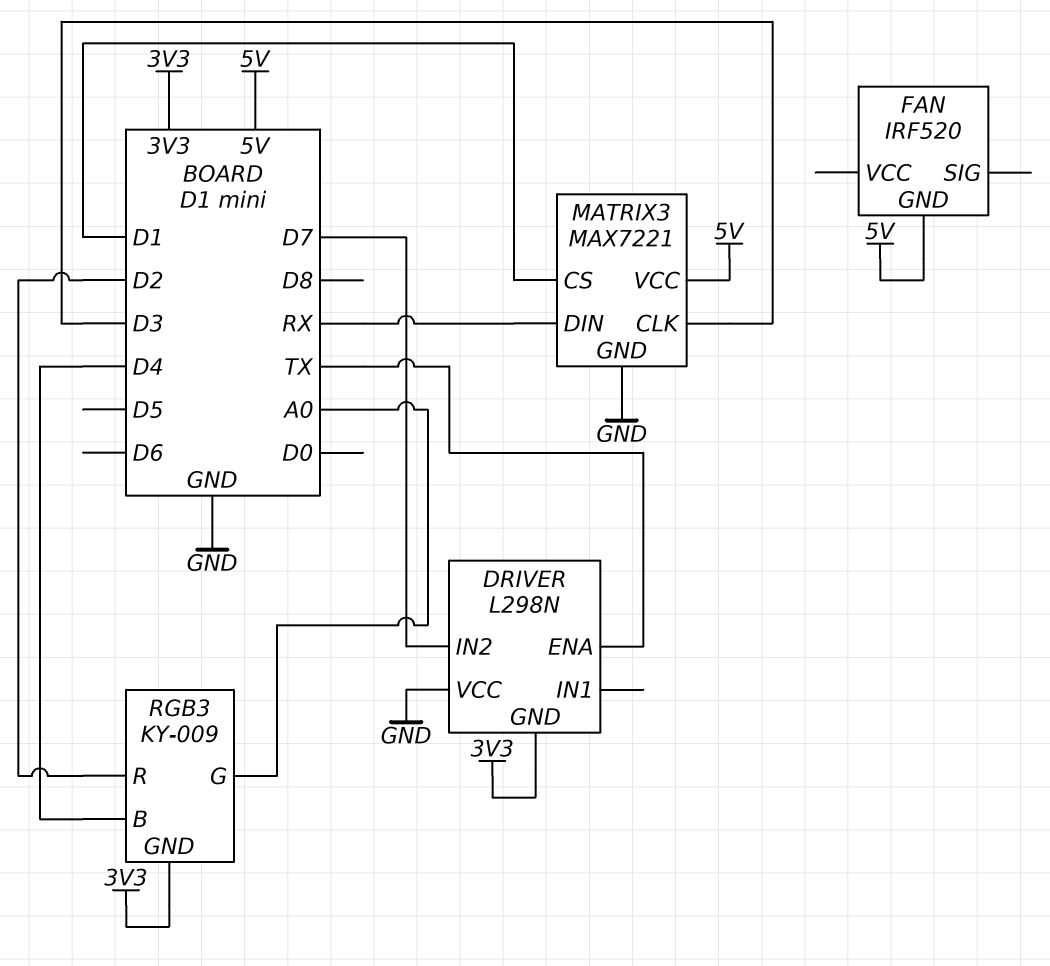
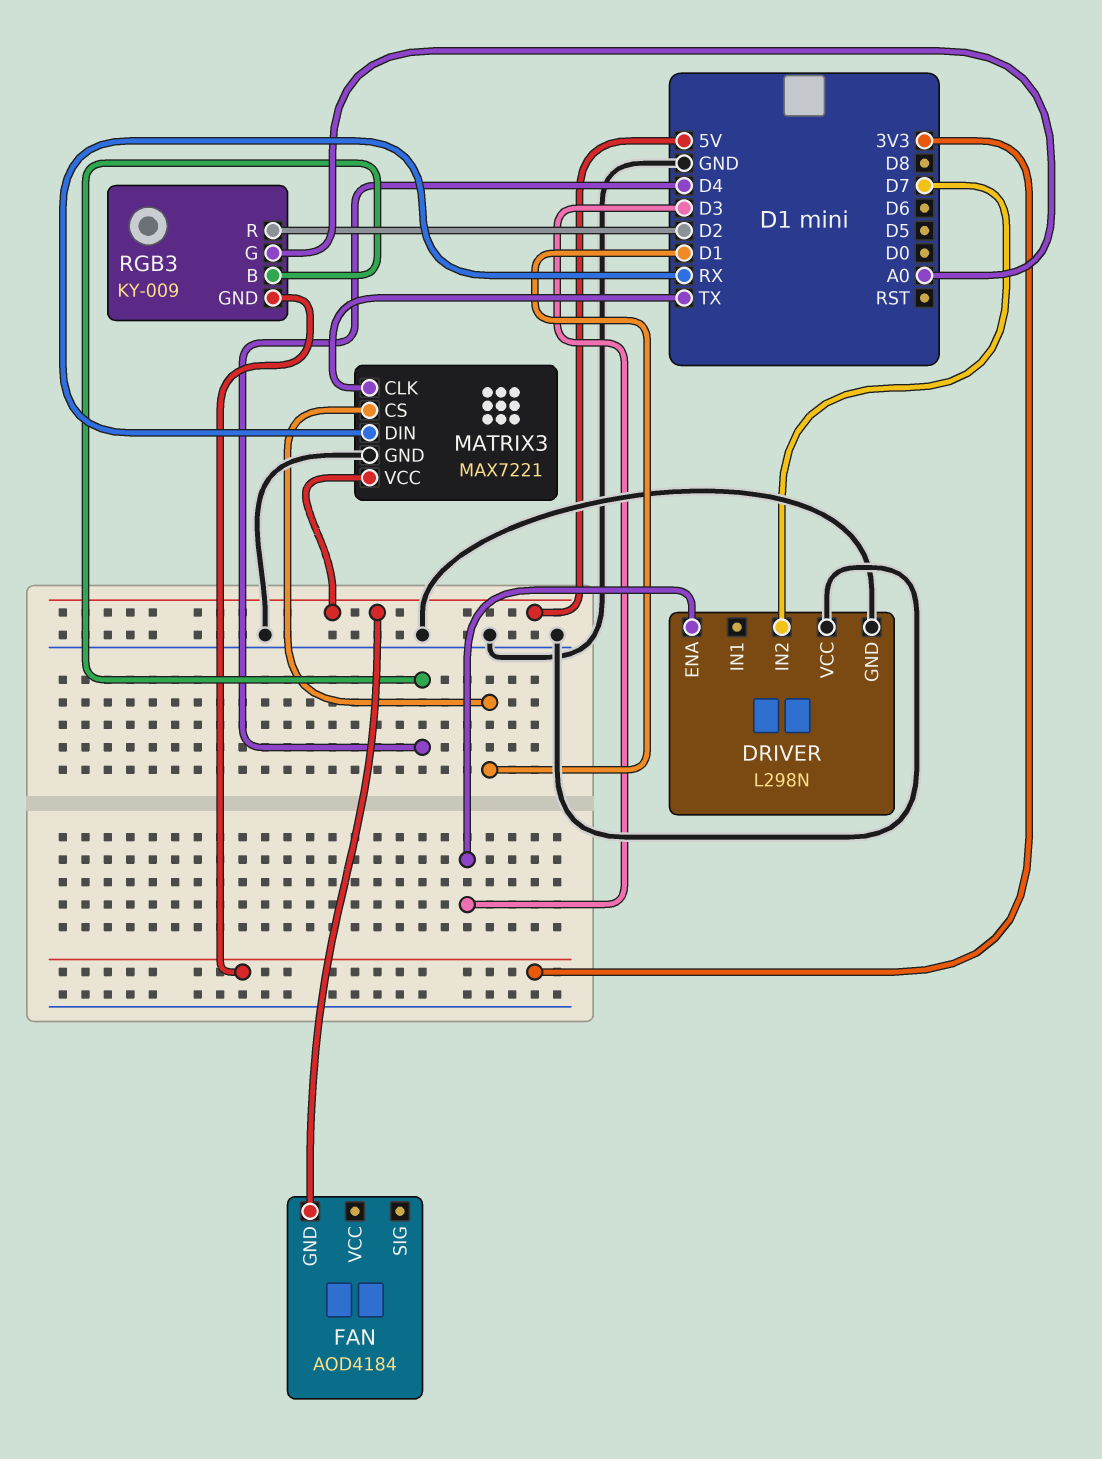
DRIVER pin ENA: TX -> D3
DRIVER pin GND: 3V3 -> GND
FAN: IRF520 -> AOD4184
MATRIX3 pin CLK: D3 -> TX

